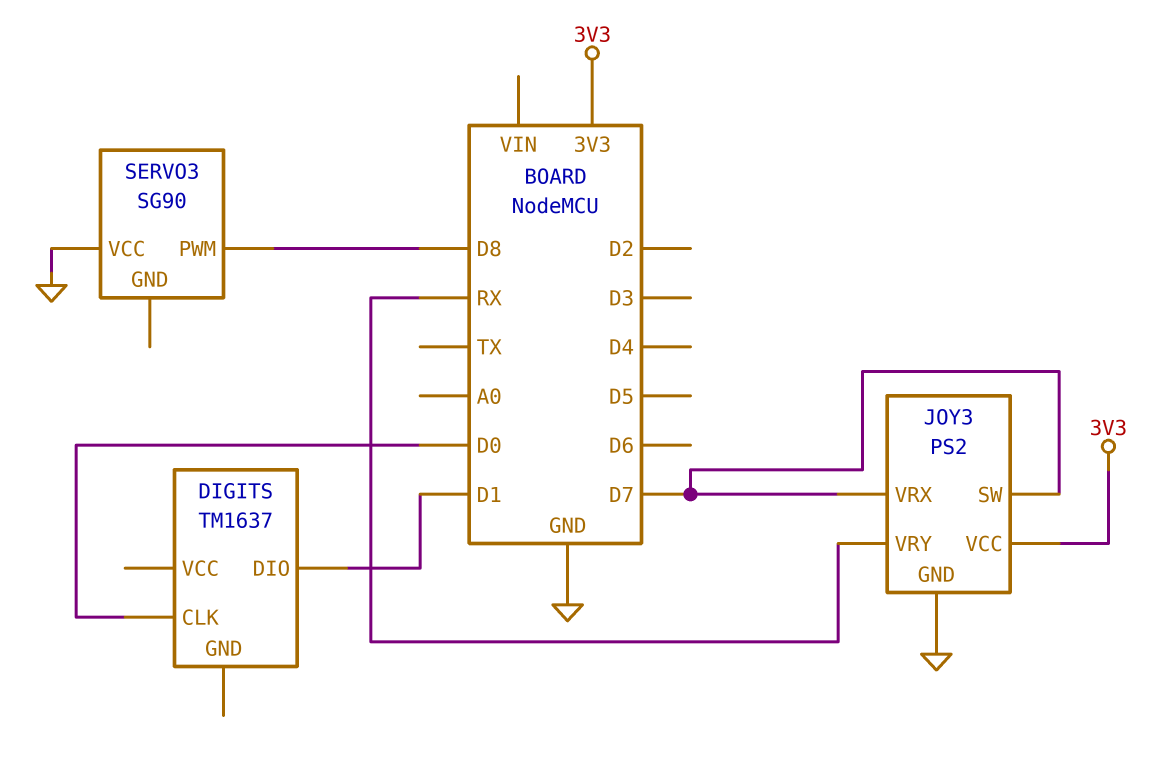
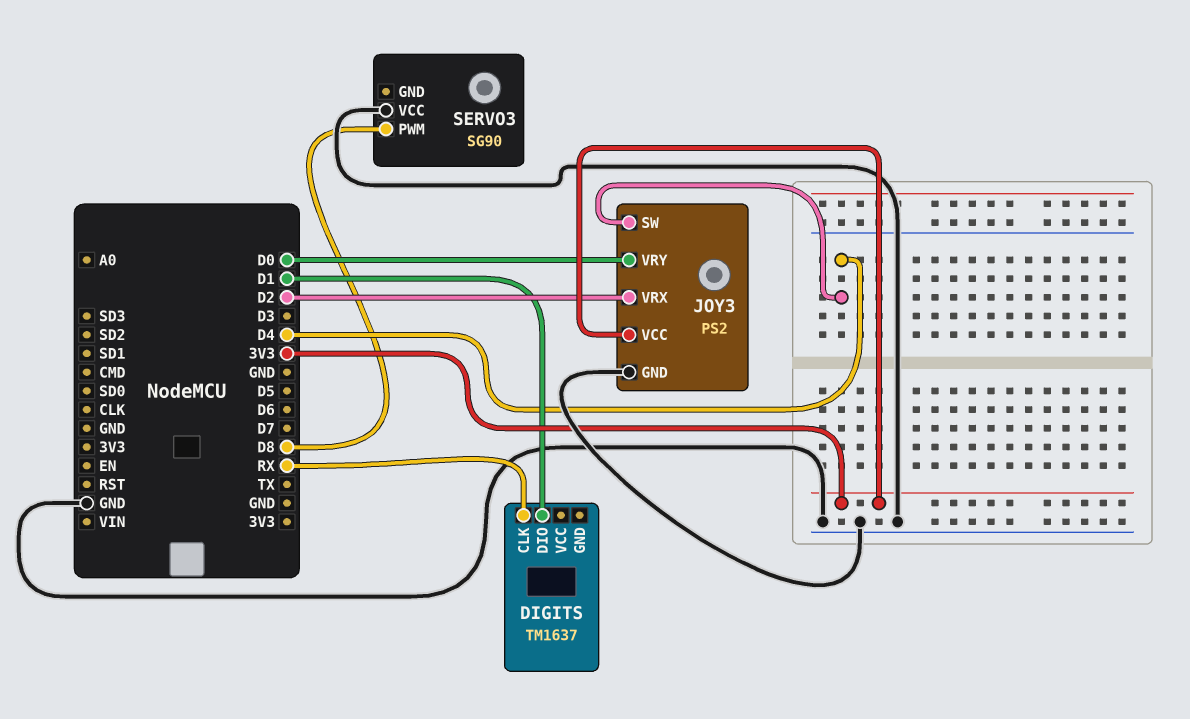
DIGITS pin CLK: D0 -> RX
JOY3 pin SW: D7 -> D4
JOY3 pin VRX: D7 -> D2
JOY3 pin VRY: RX -> D0

